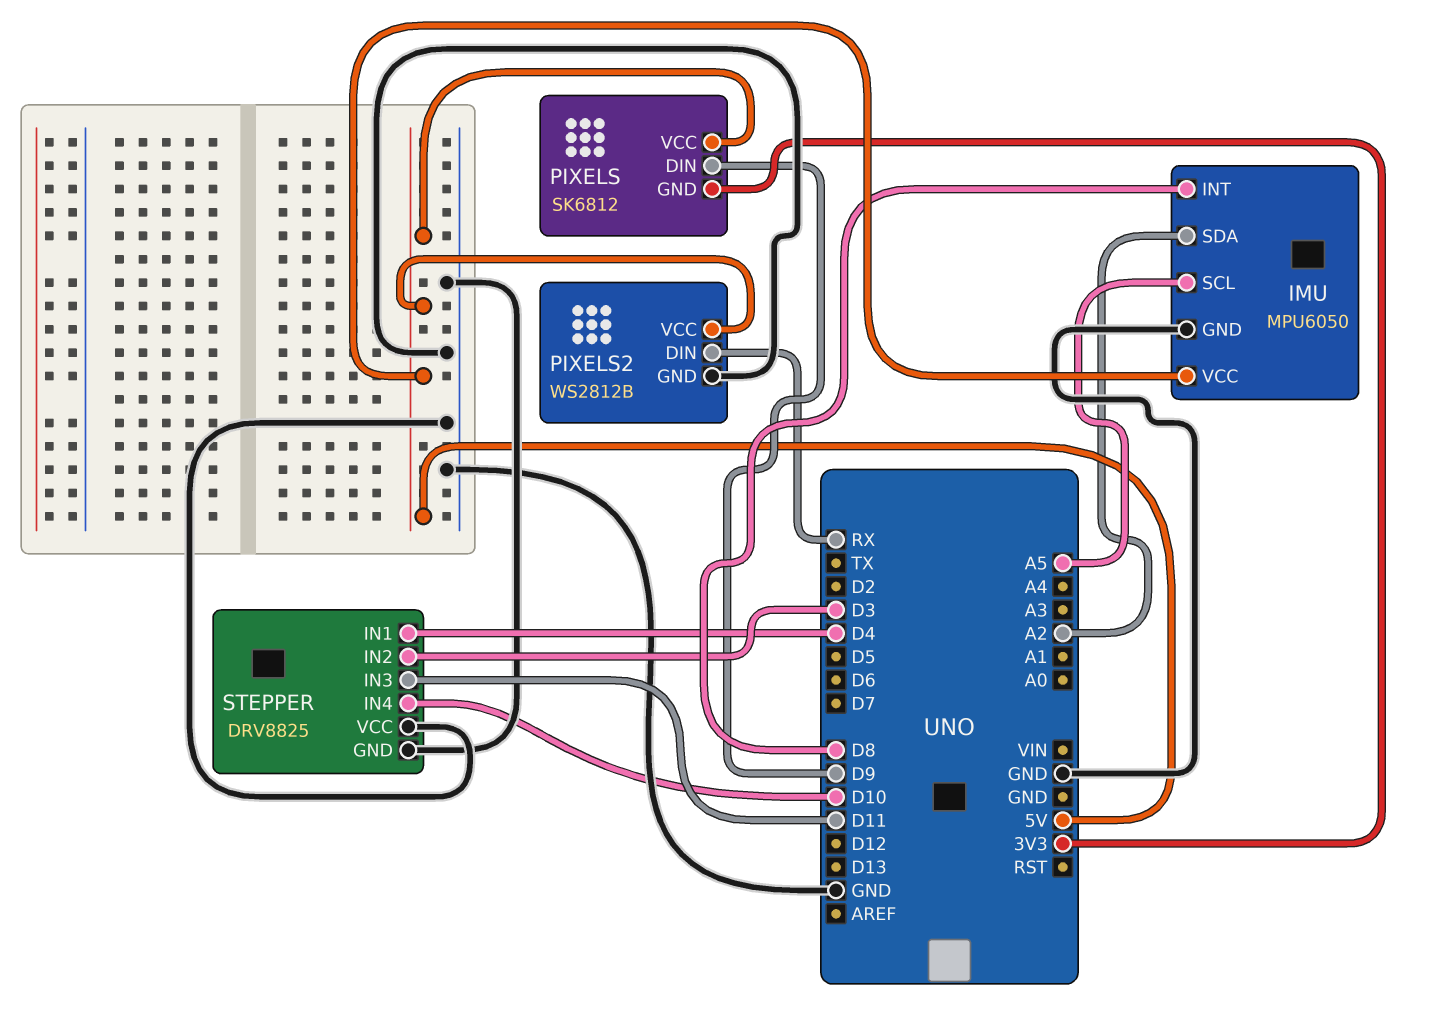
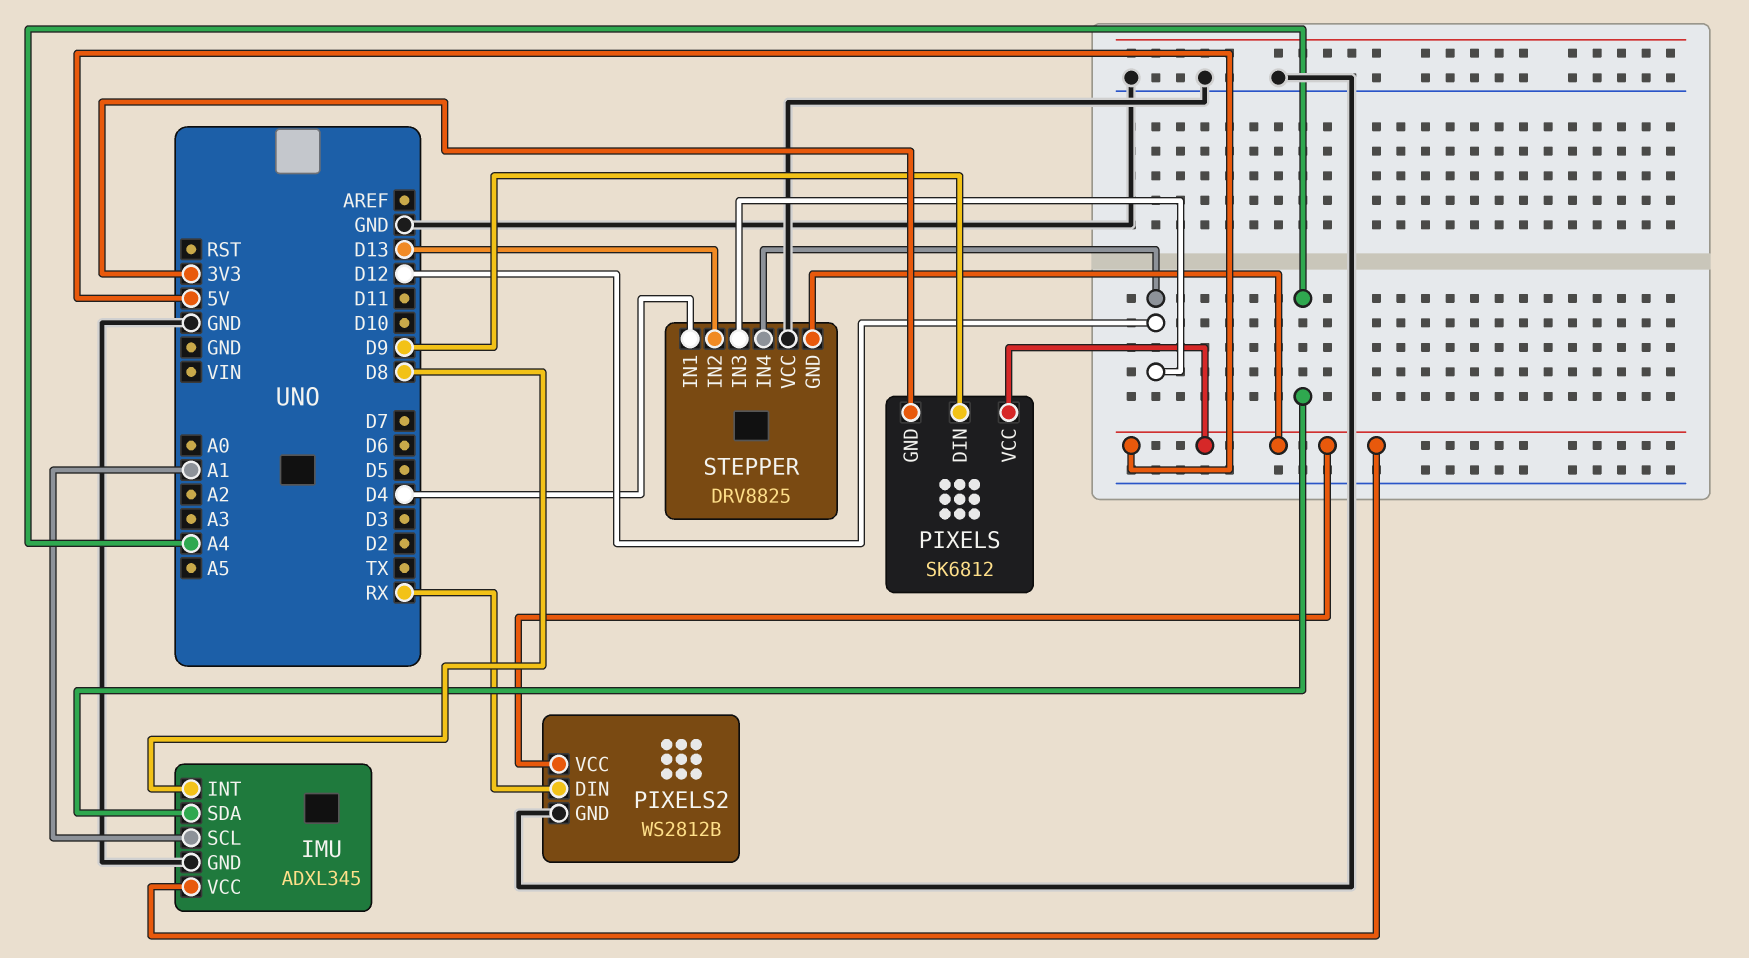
IMU: MPU6050 -> ADXL345
IMU pin SCL: A5 -> A1
IMU pin SDA: A2 -> A4
STEPPER pin GND: GND -> 5V
STEPPER pin IN2: D3 -> D13
STEPPER pin IN3: D11 -> D12
STEPPER pin IN4: D10 -> D12

